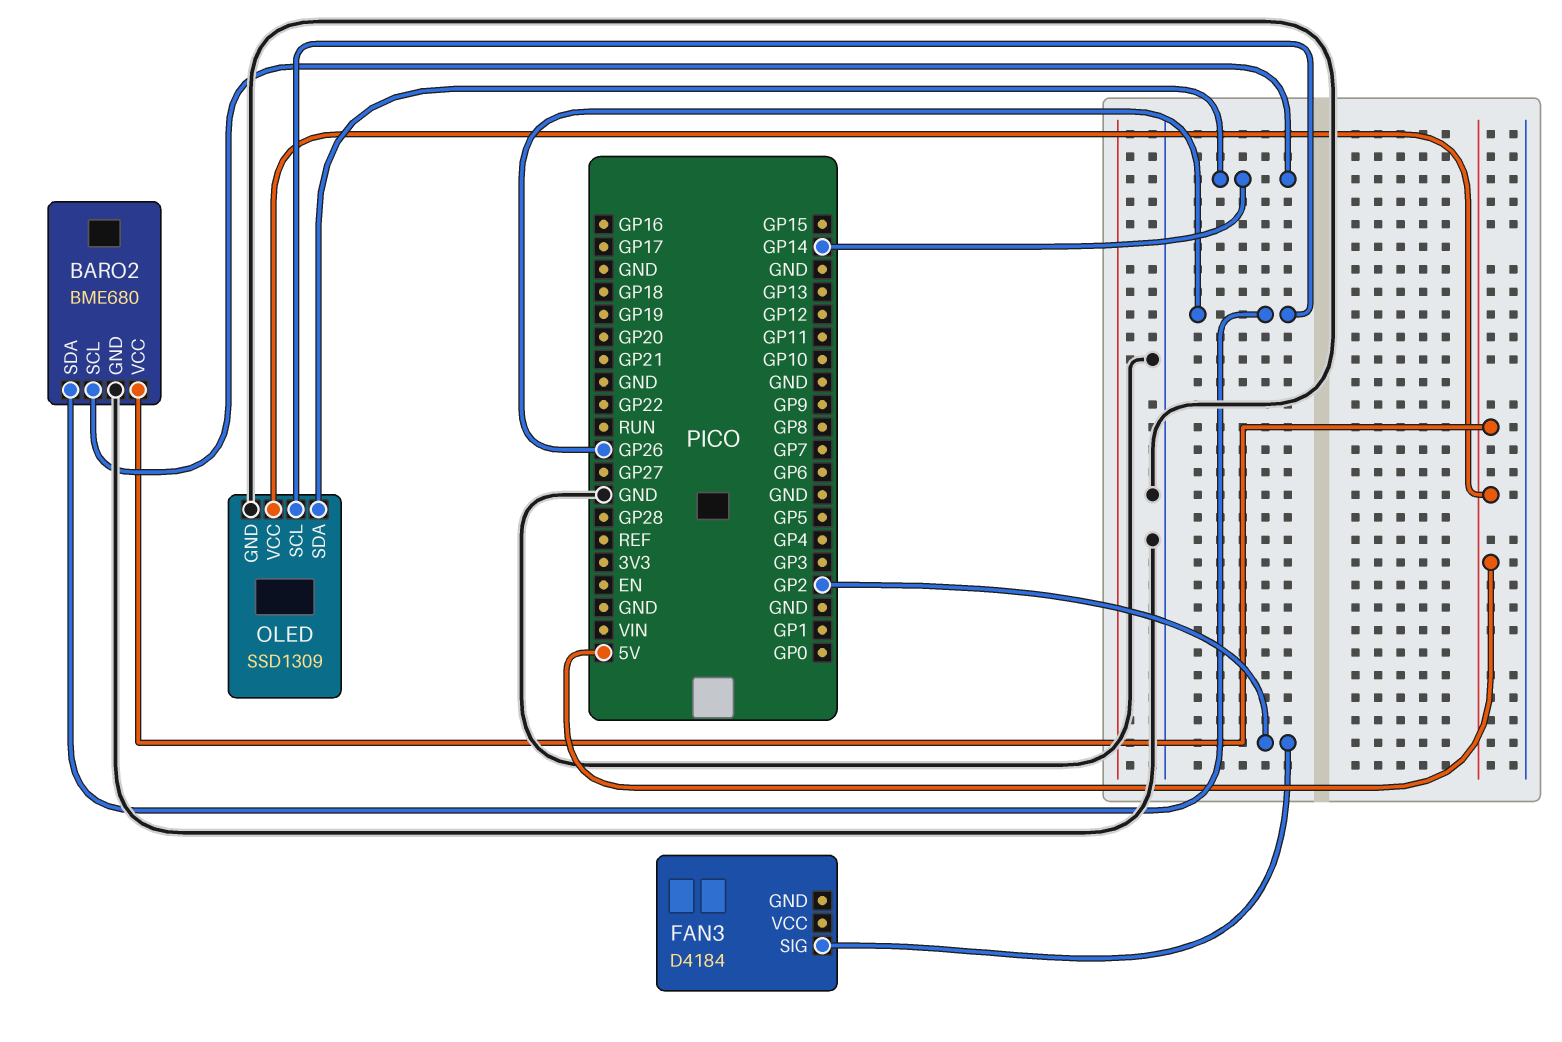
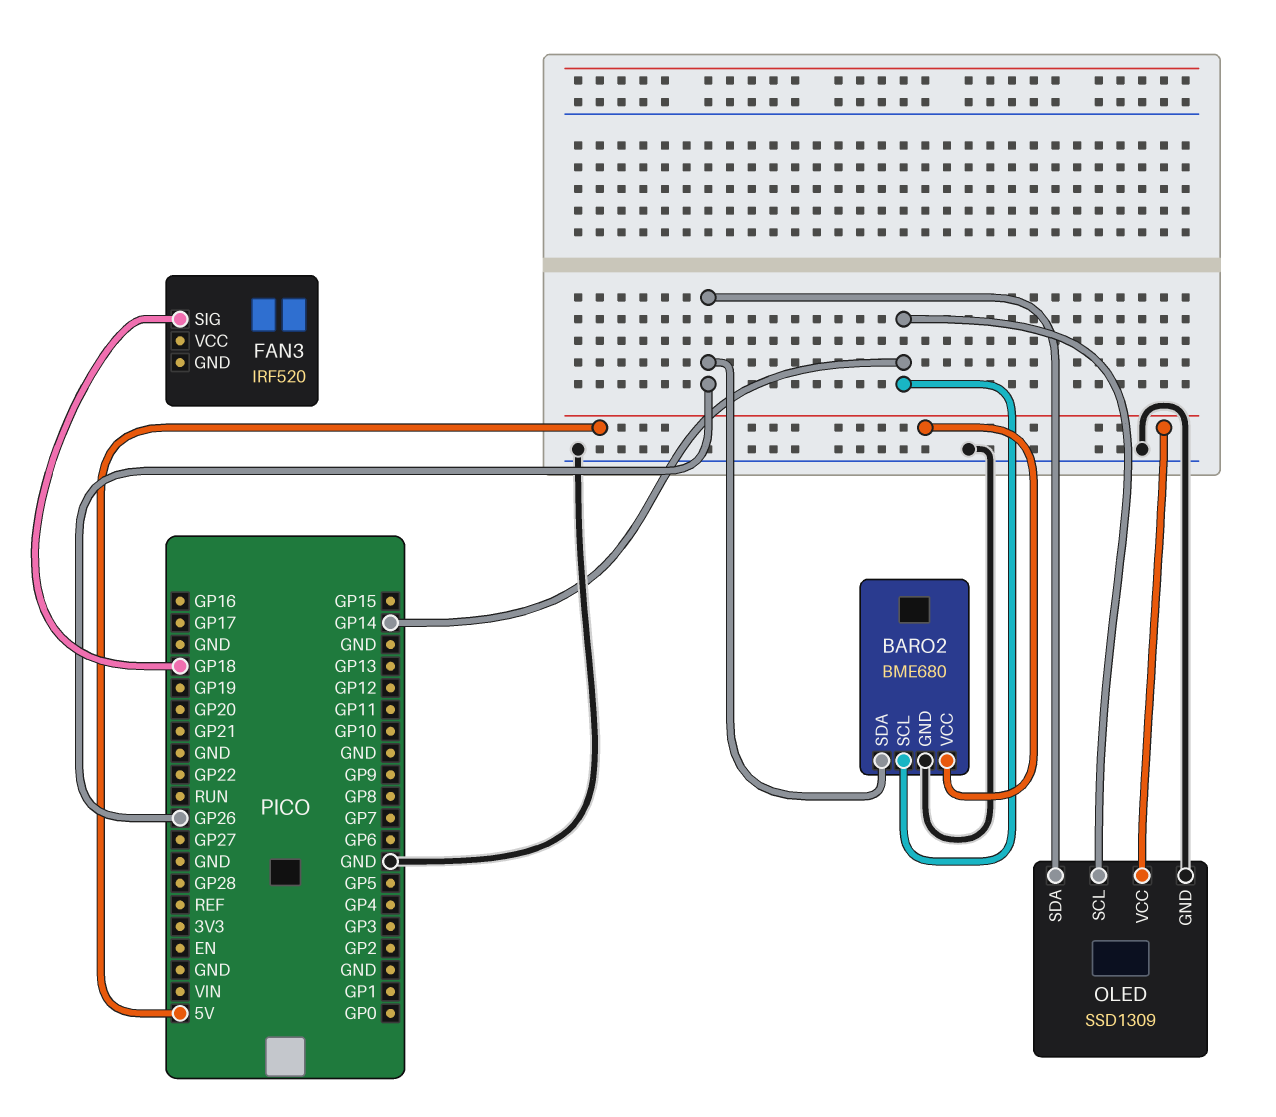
FAN3: D4184 -> IRF520
FAN3 pin SIG: GP2 -> GP18
OLED pin SCL: GP26 -> GP14
OLED pin SDA: GP14 -> GP26

